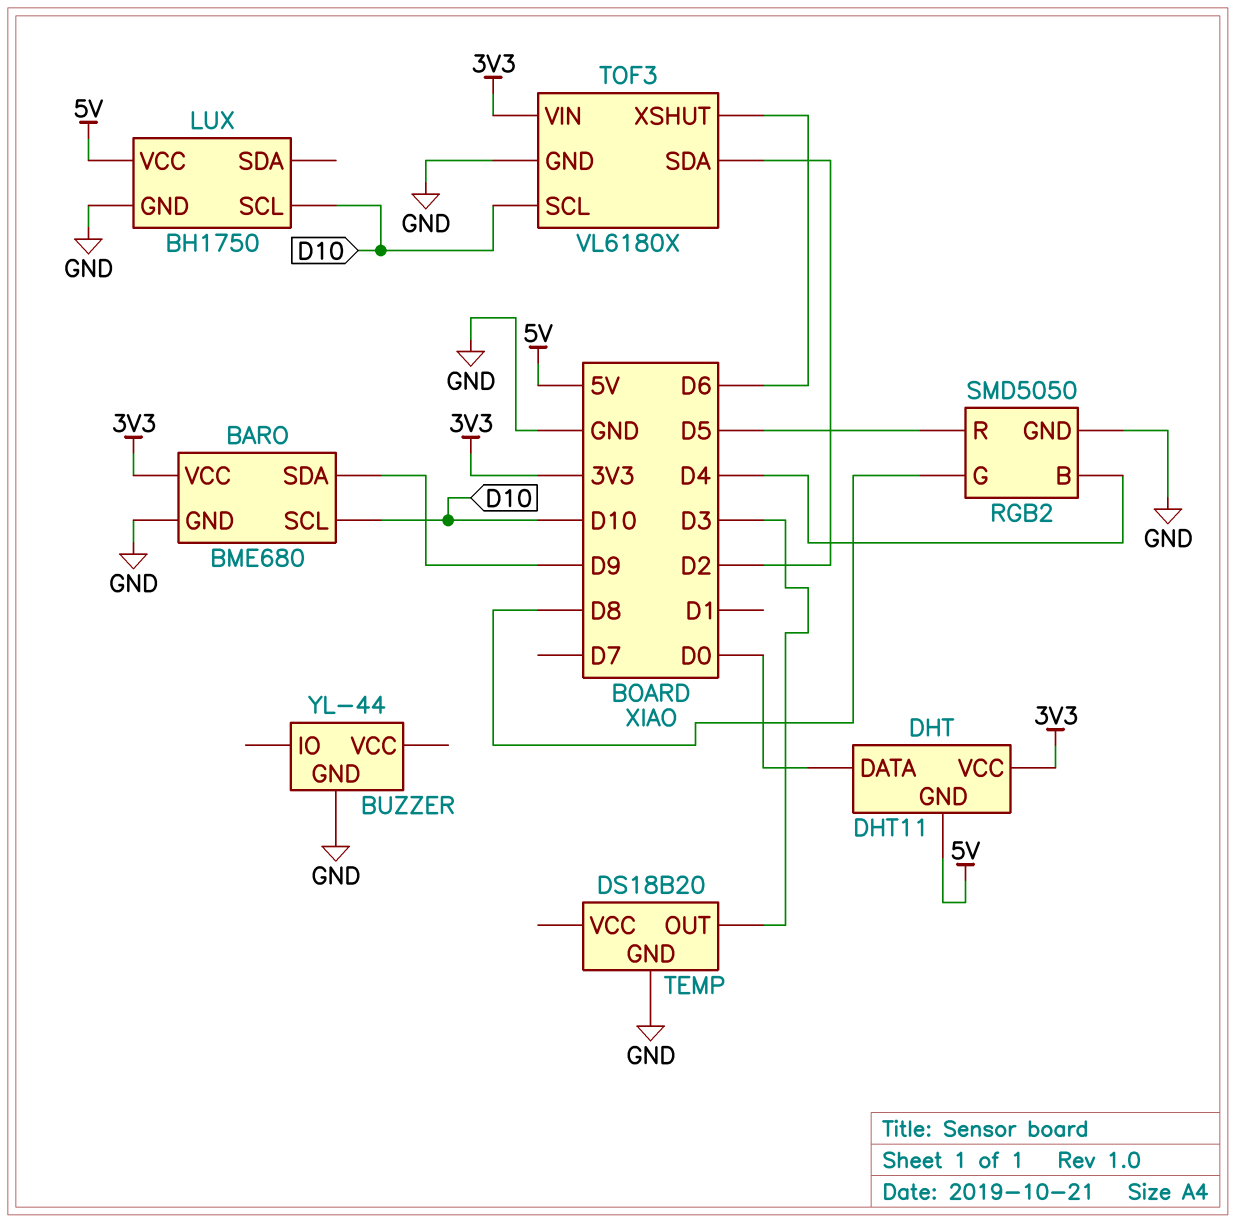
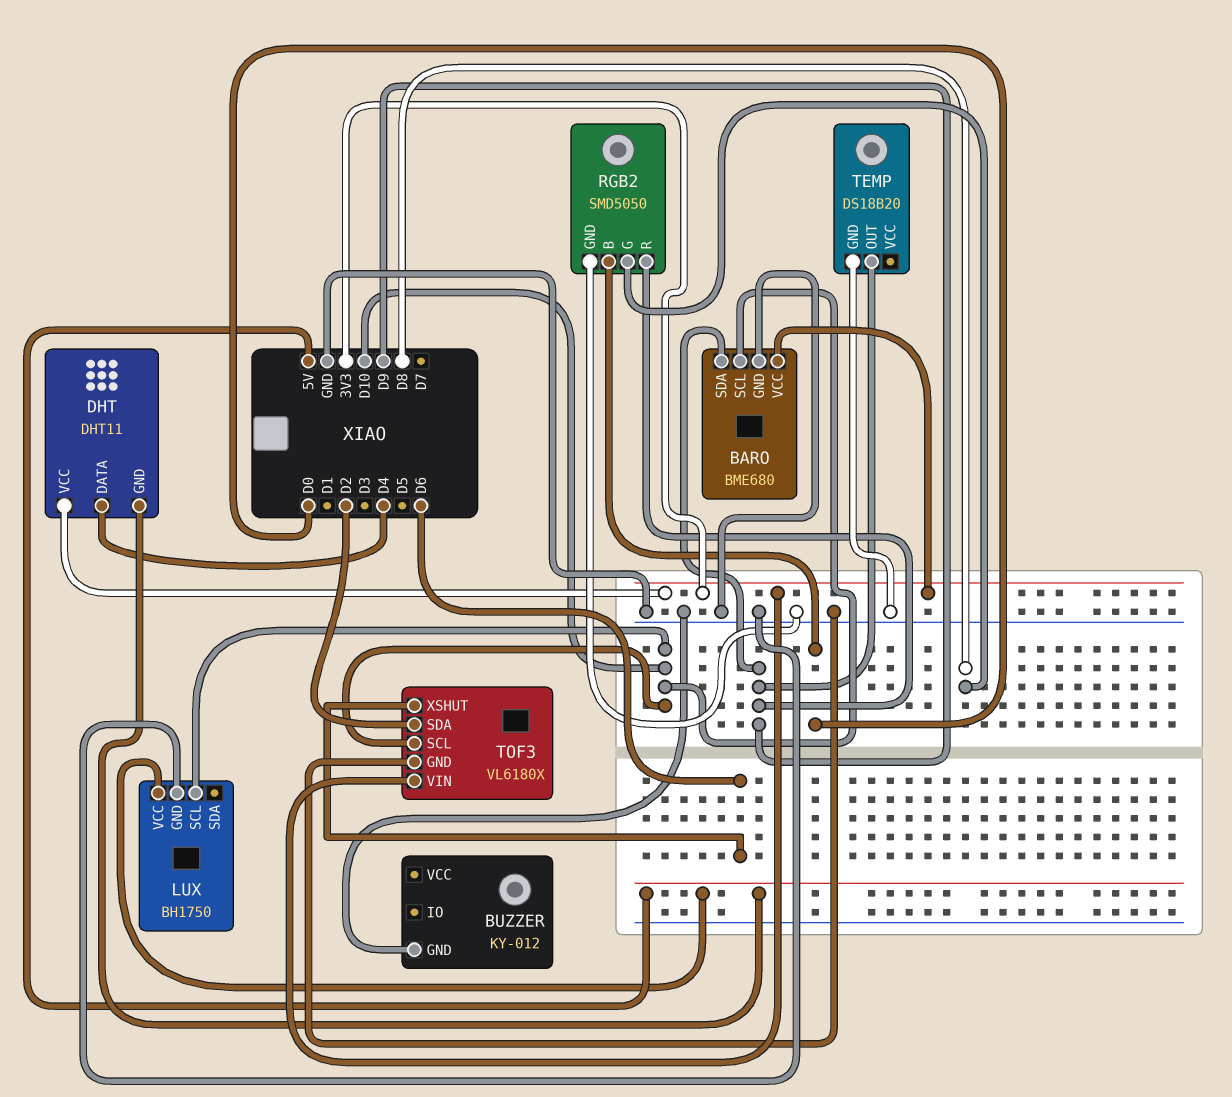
BUZZER: YL-44 -> KY-012
DHT pin DATA: D0 -> D4
RGB2 pin B: D4 -> D0
RGB2 pin R: D5 -> D9
TEMP pin OUT: D3 -> D9

